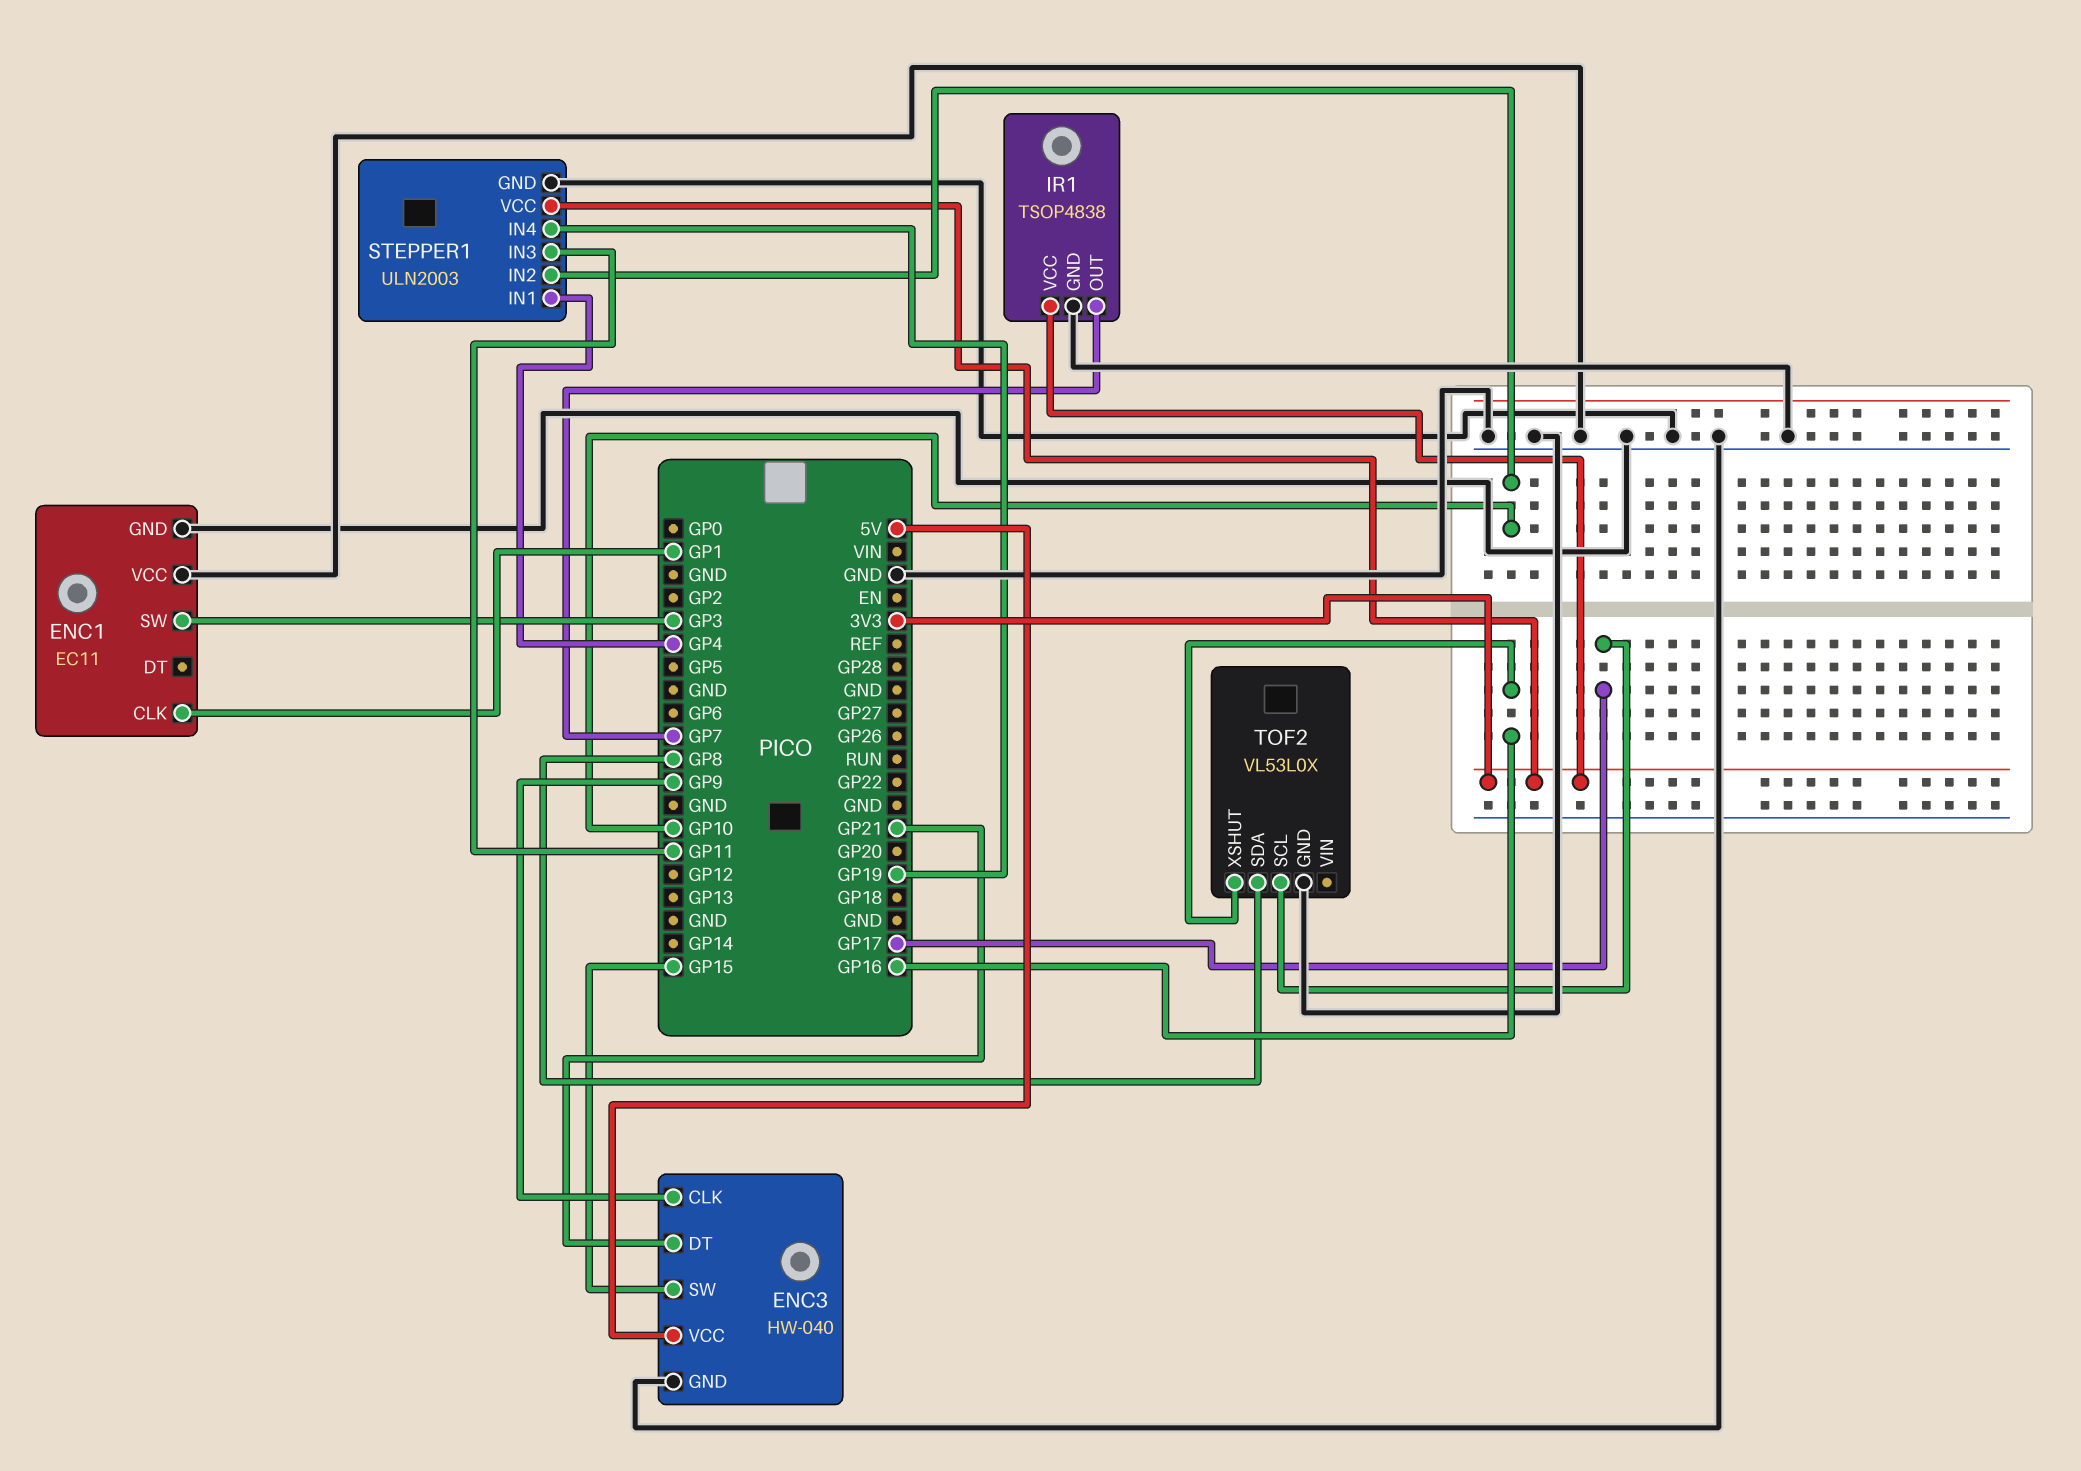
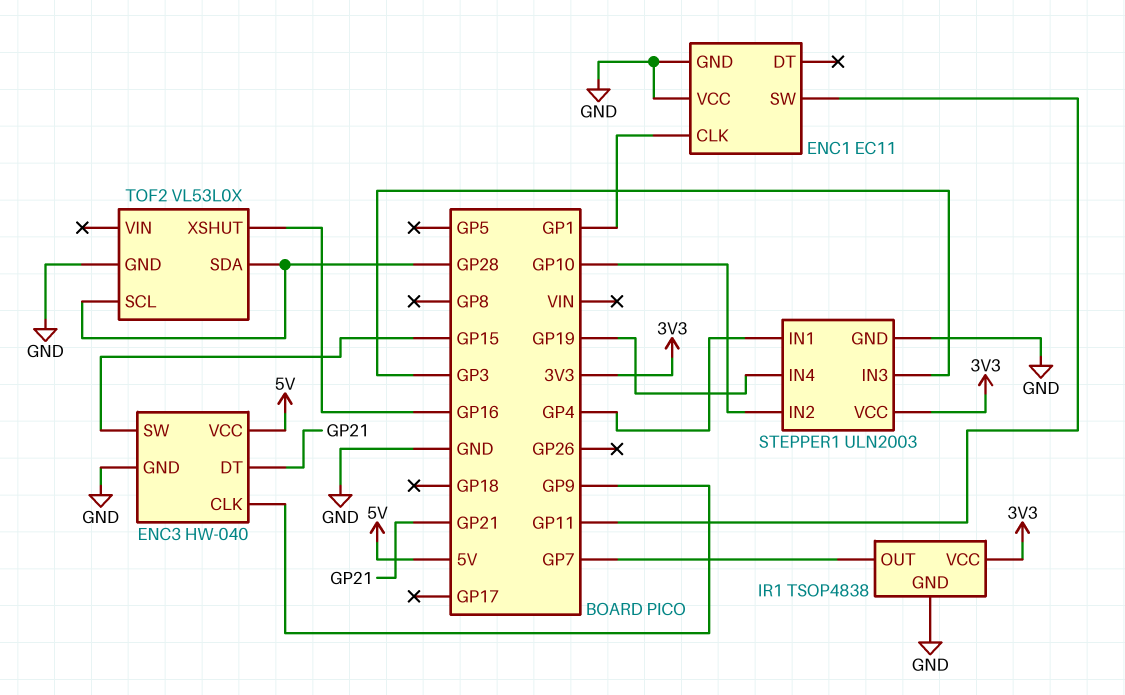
ENC1 pin SW: GP3 -> GP11
STEPPER1 pin IN3: GP11 -> GP3
TOF2 pin SCL: GP17 -> GP28
TOF2 pin SDA: GP8 -> GP28

